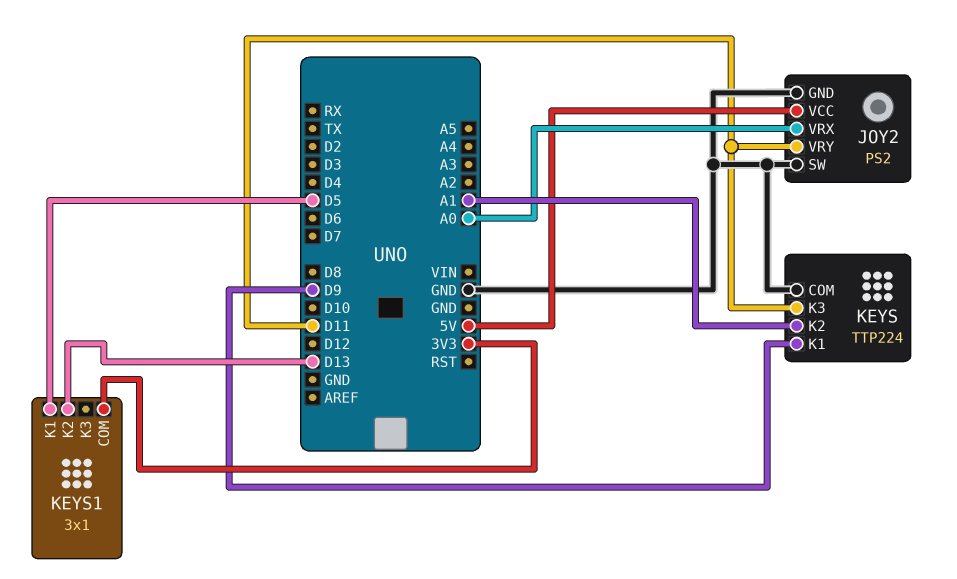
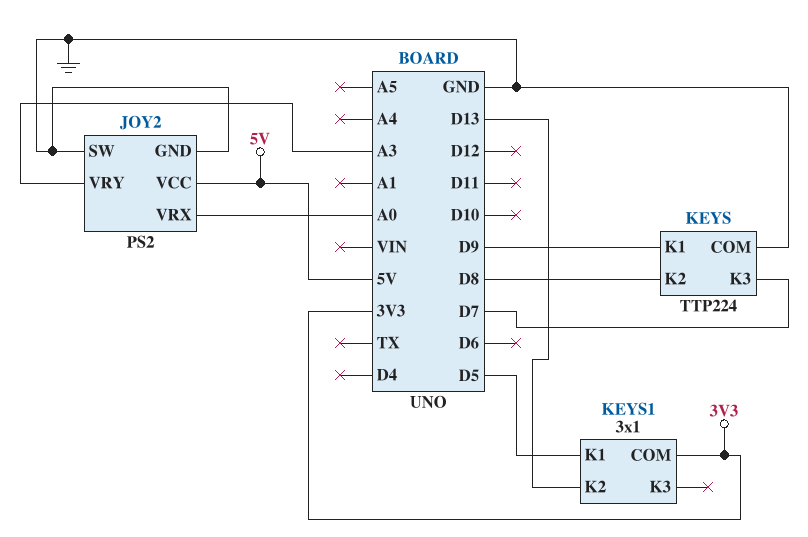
JOY2 pin VRY: D11 -> A3
KEYS pin K2: A1 -> D8
KEYS pin K3: D11 -> D7

